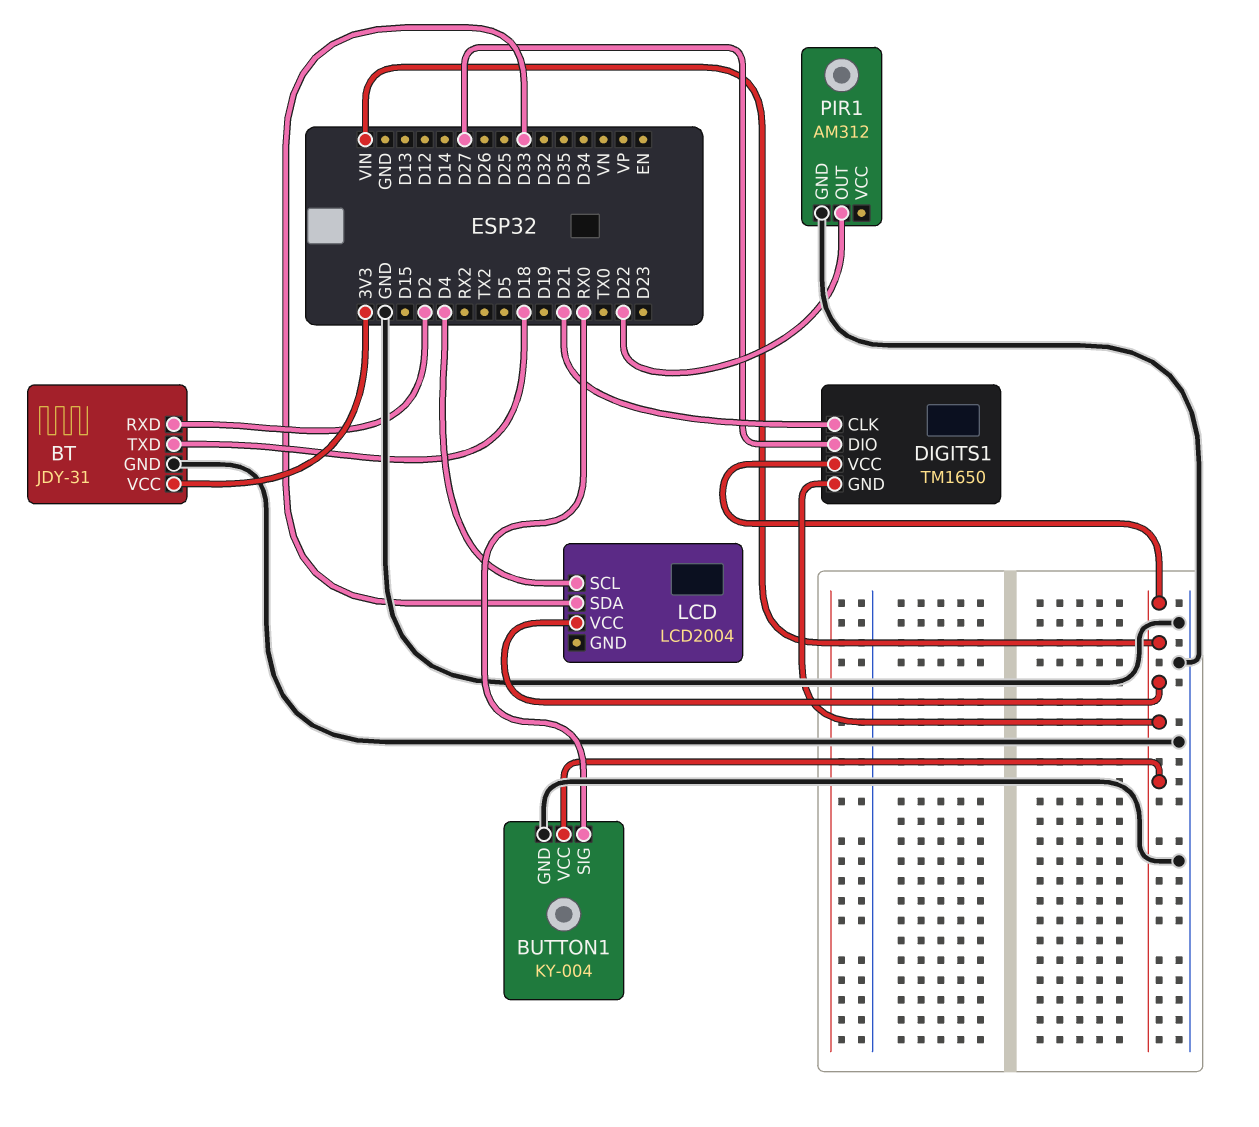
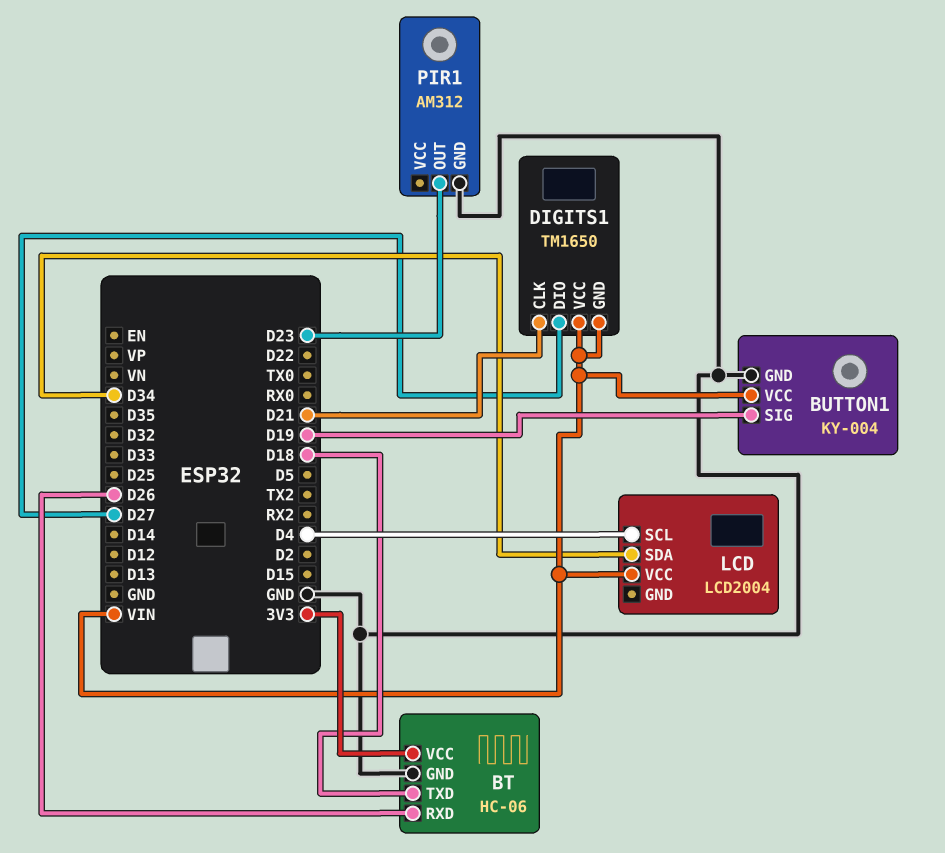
BT: JDY-31 -> HC-06
BT pin RXD: D2 -> D26
BUTTON1 pin SIG: RX0 -> D19
LCD pin SDA: D33 -> D34
PIR1 pin OUT: D22 -> D23

